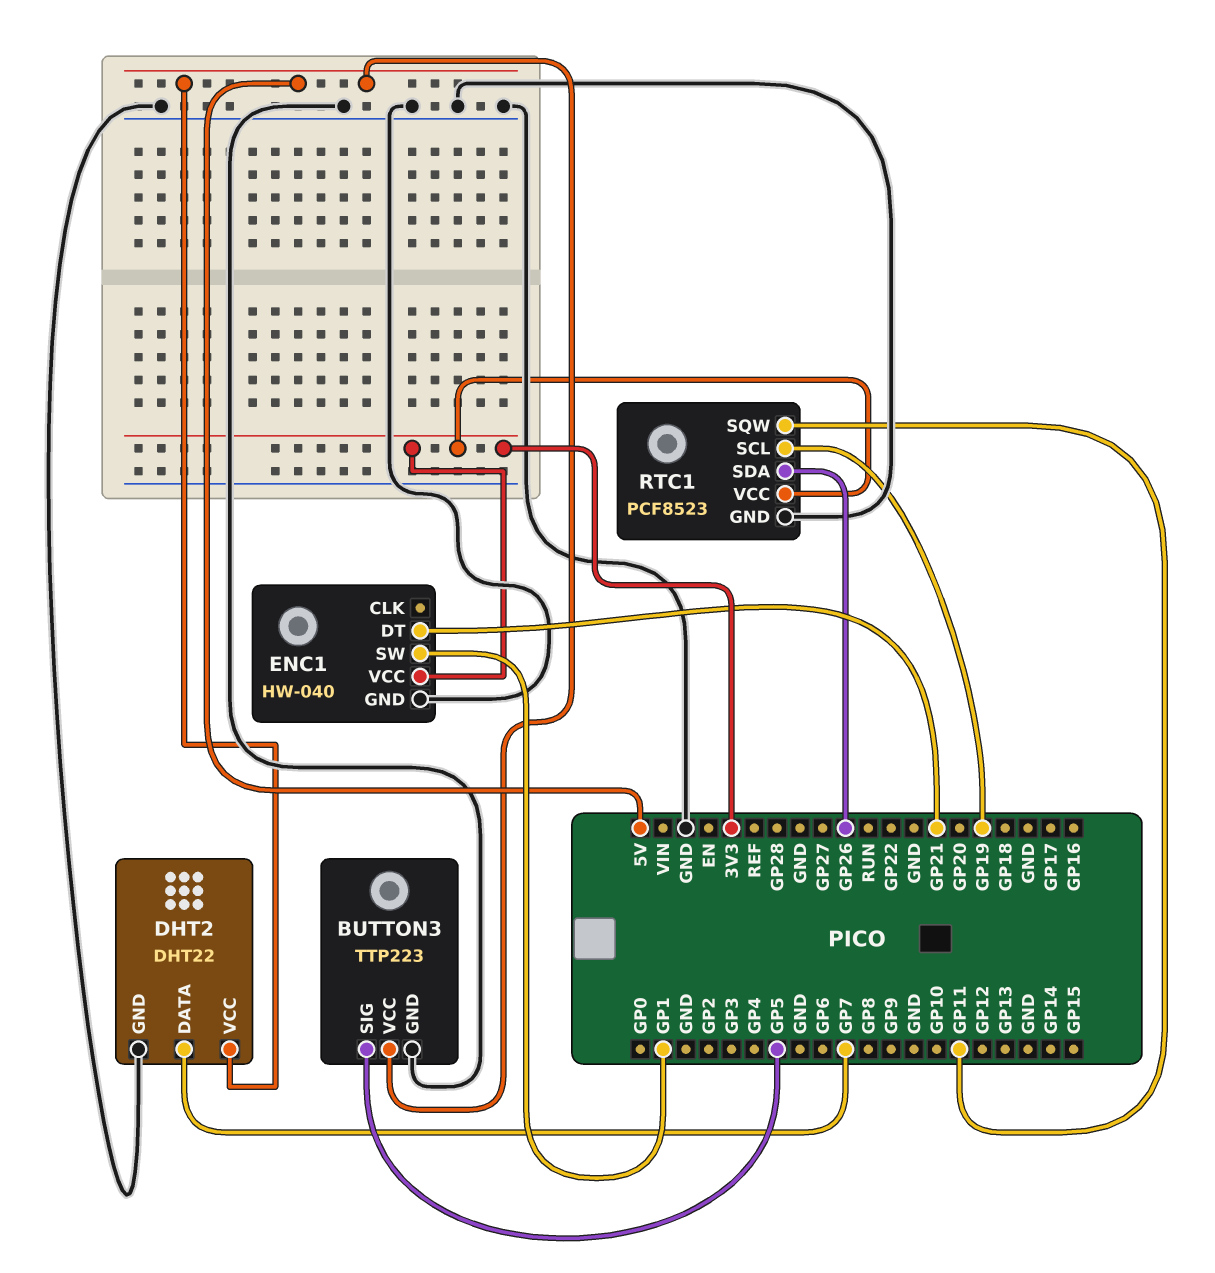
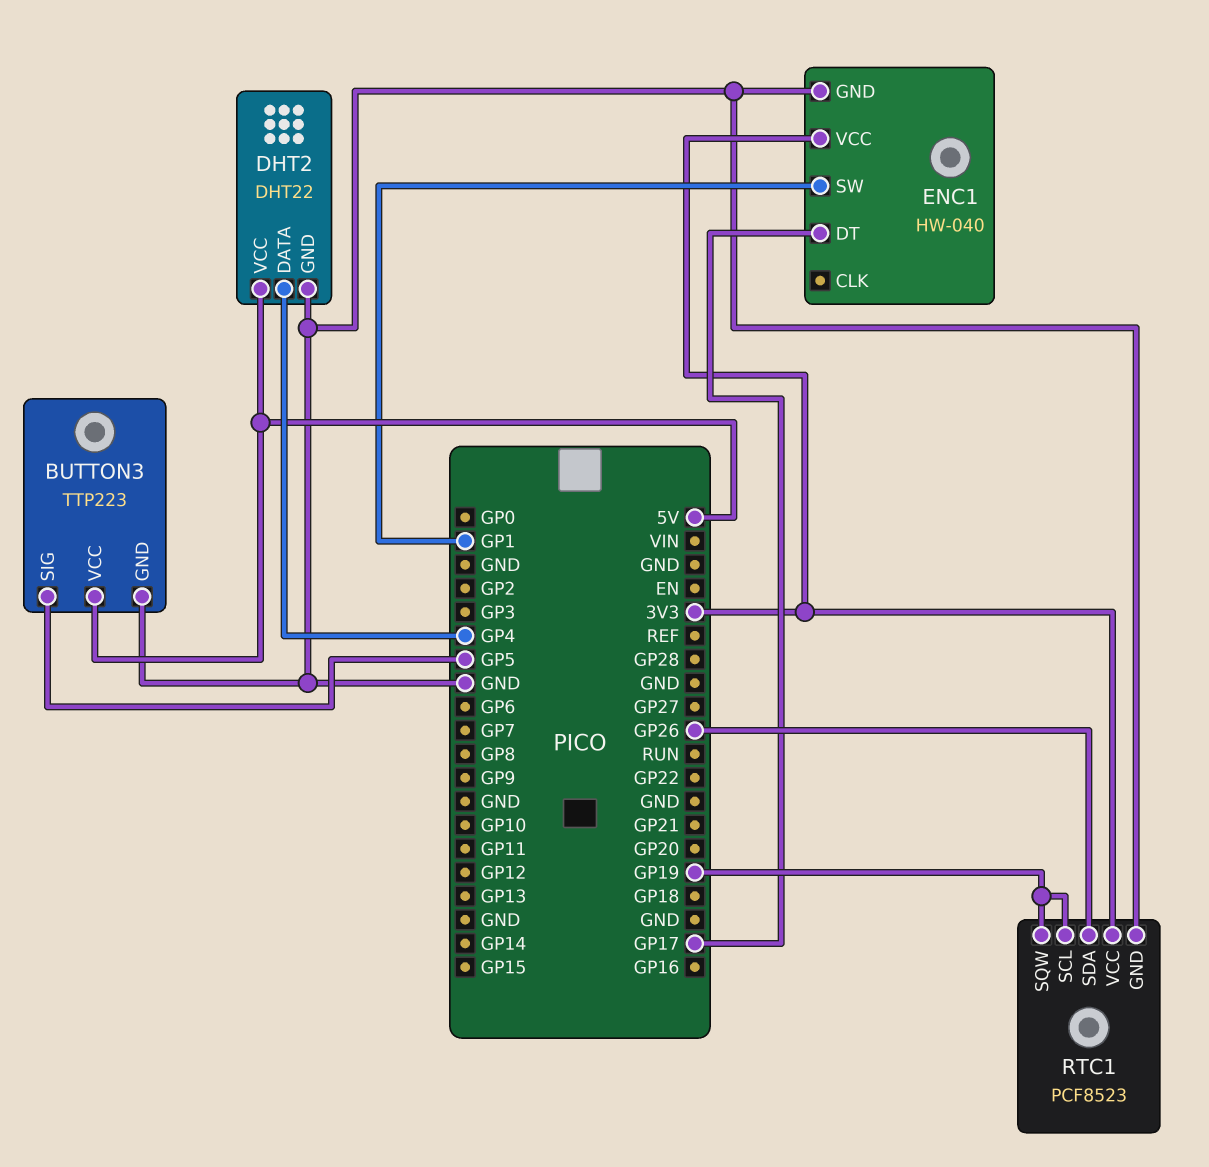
DHT2 pin DATA: GP7 -> GP4
ENC1 pin DT: GP21 -> GP17
RTC1 pin SQW: GP11 -> GP19

